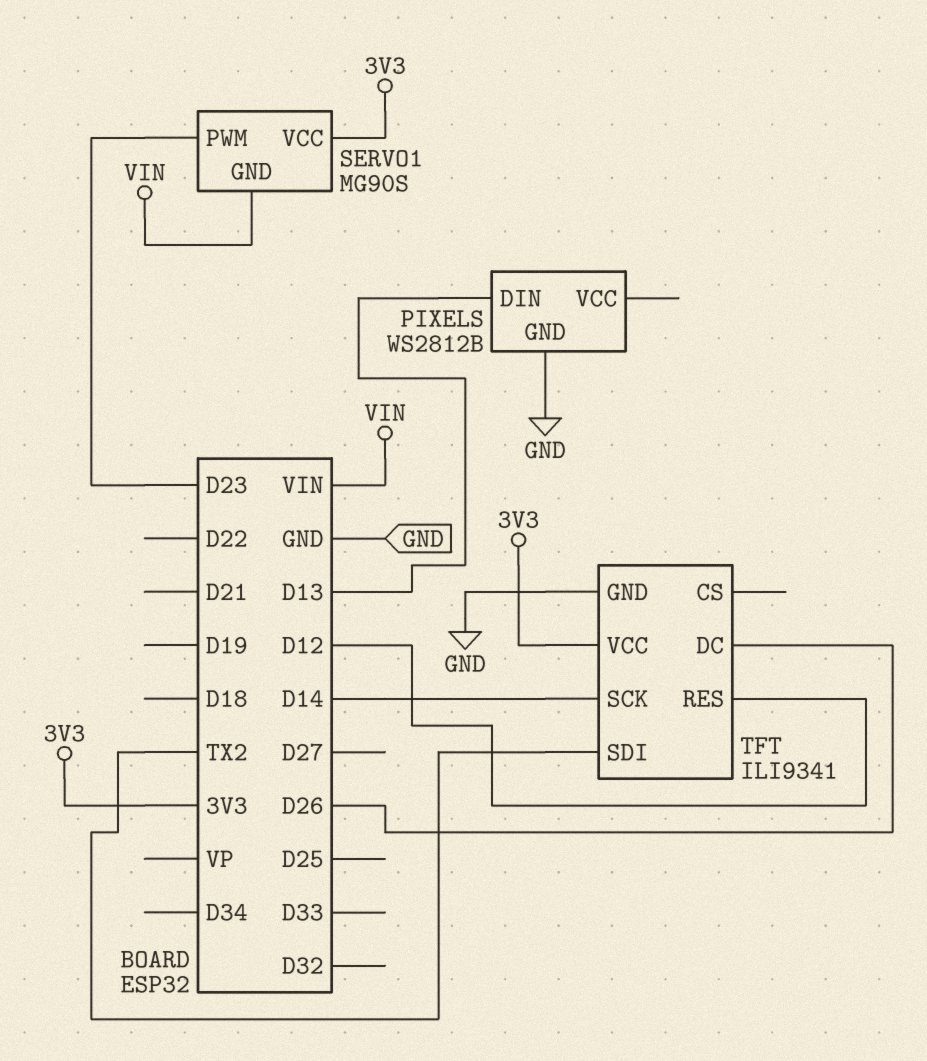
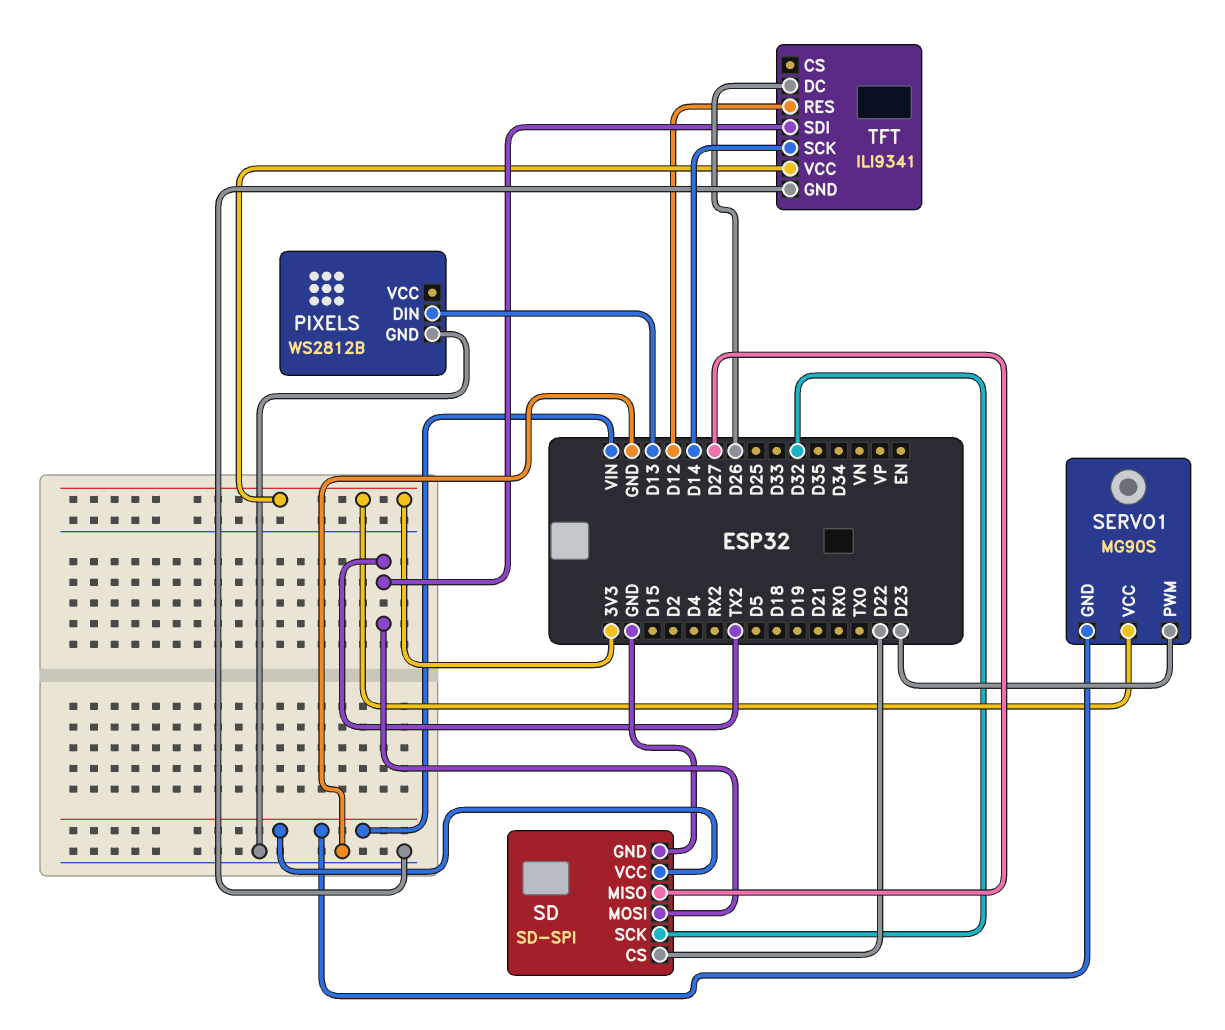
SD: none -> SD-SPI
SD pin CS: none -> D22
SD pin GND: none -> GND
SD pin MISO: none -> D27
SD pin MOSI: none -> TX2
SD pin SCK: none -> D32
SD pin VCC: none -> VIN

